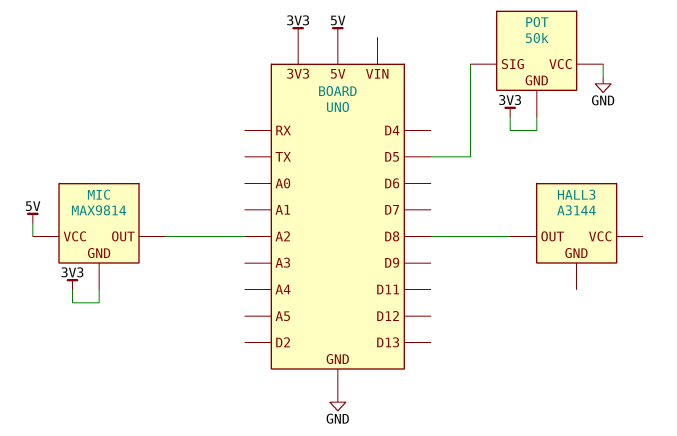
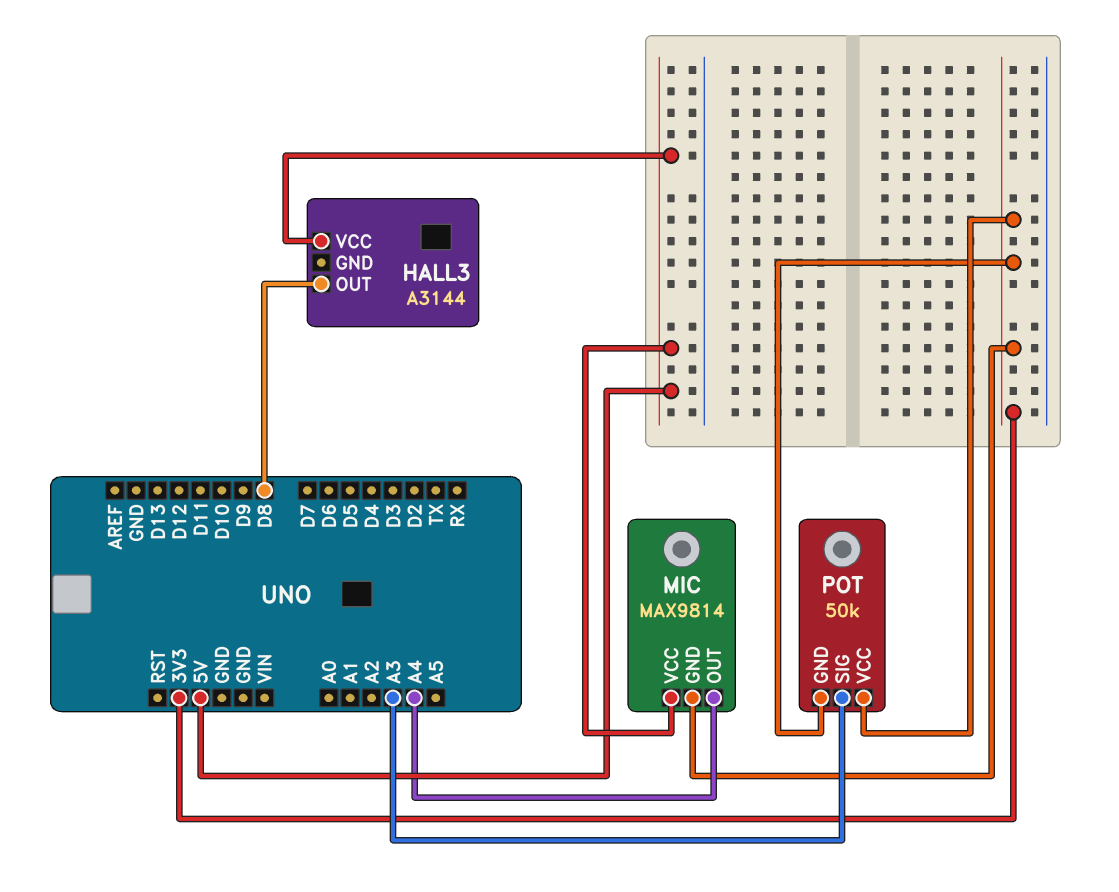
HALL3 pin VCC: none -> 5V
MIC pin OUT: A2 -> A4
POT pin SIG: D5 -> A3
POT pin VCC: GND -> 3V3

